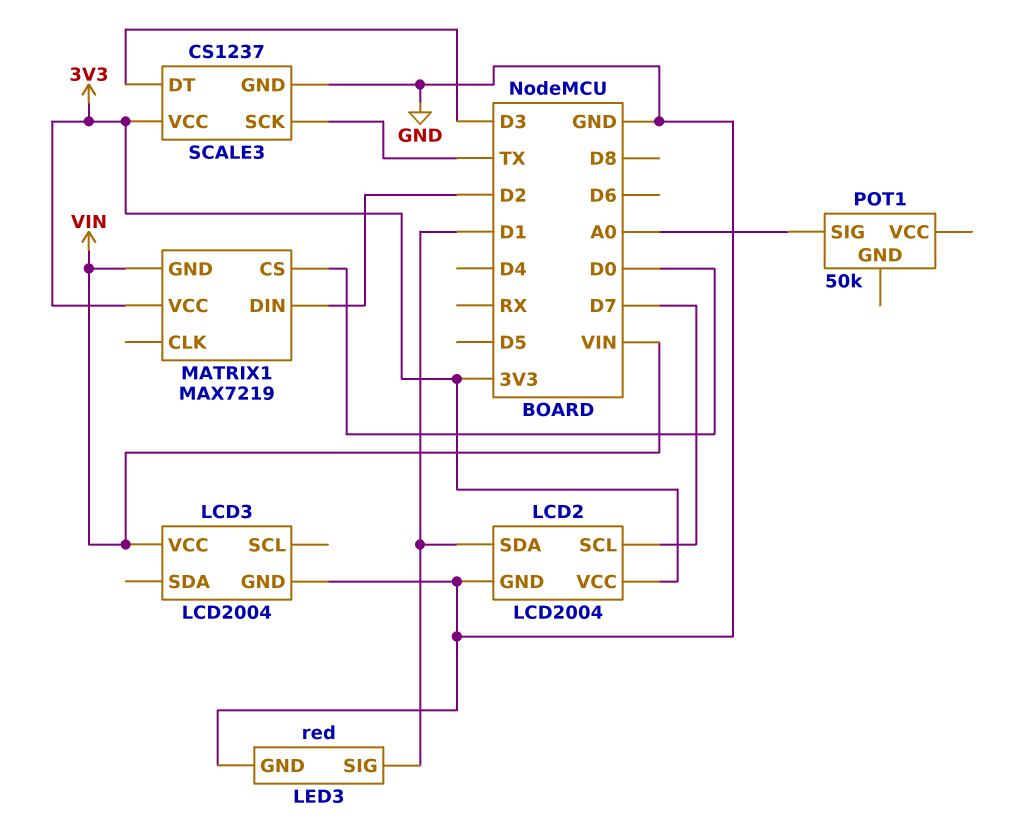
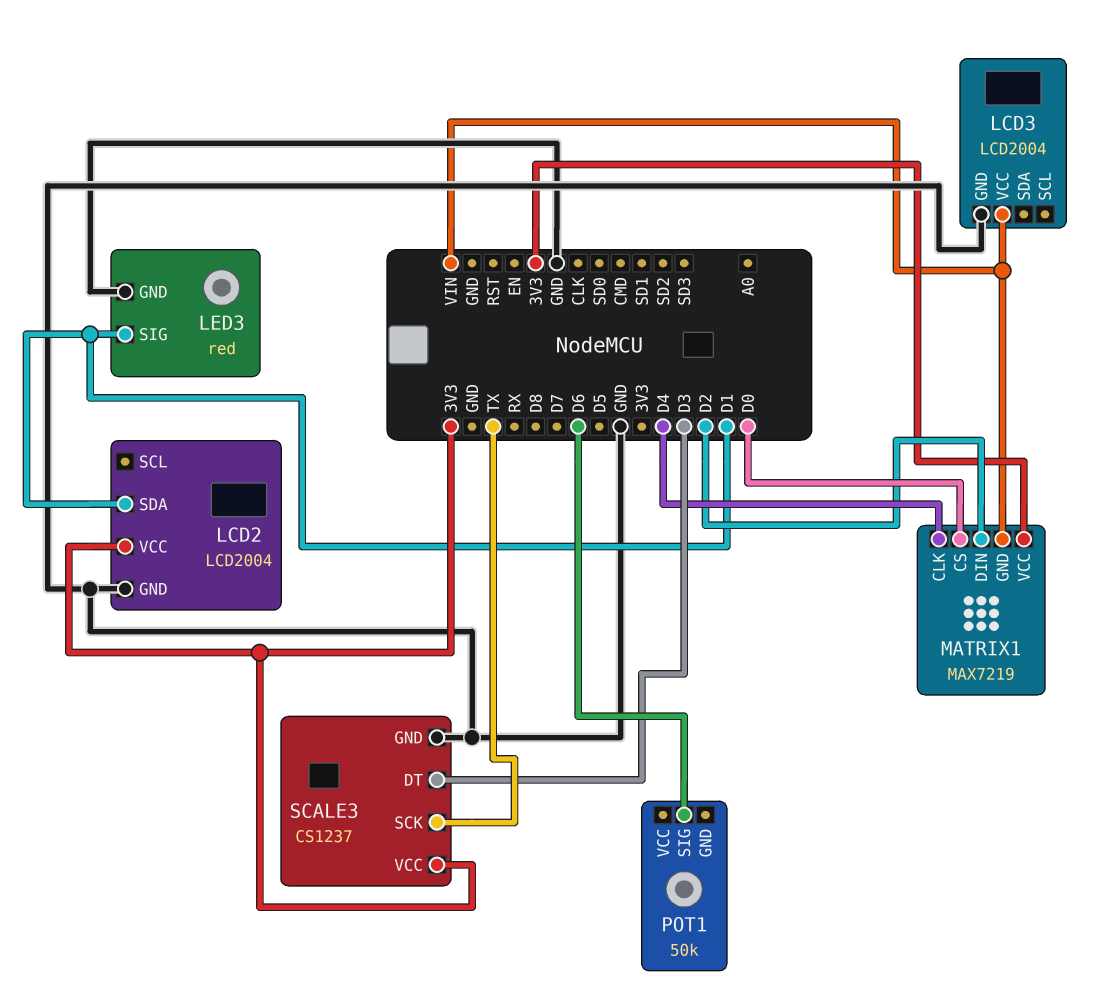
LCD2 pin SCL: D7 -> none
MATRIX1 pin CLK: none -> D4
POT1 pin SIG: A0 -> D6

